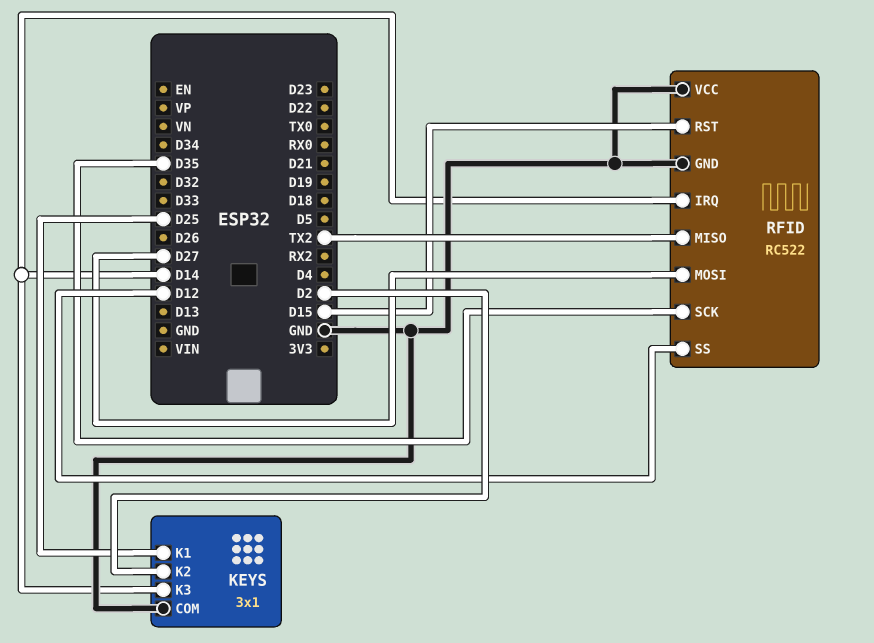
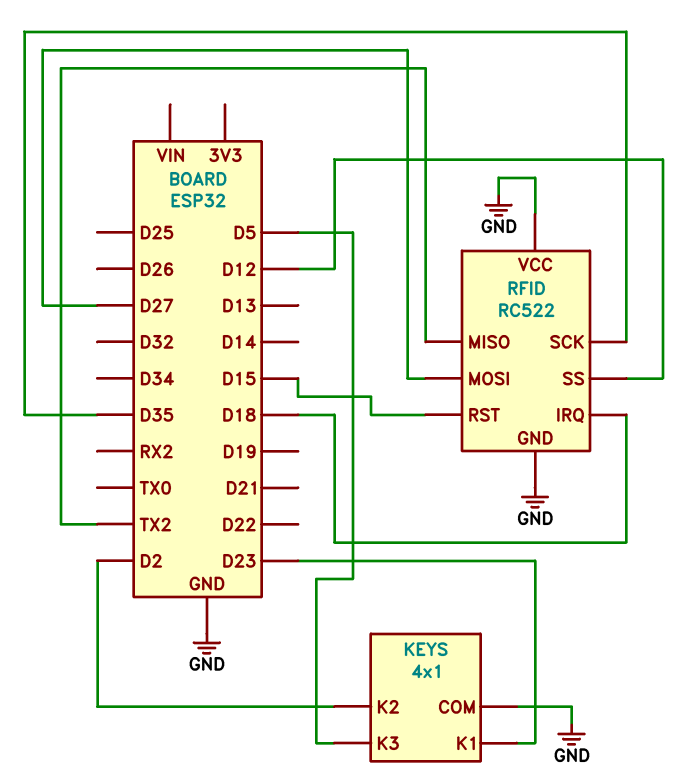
KEYS: 3x1 -> 4x1
KEYS pin K1: D25 -> D23
KEYS pin K3: D14 -> D5
RFID pin IRQ: D14 -> D18

